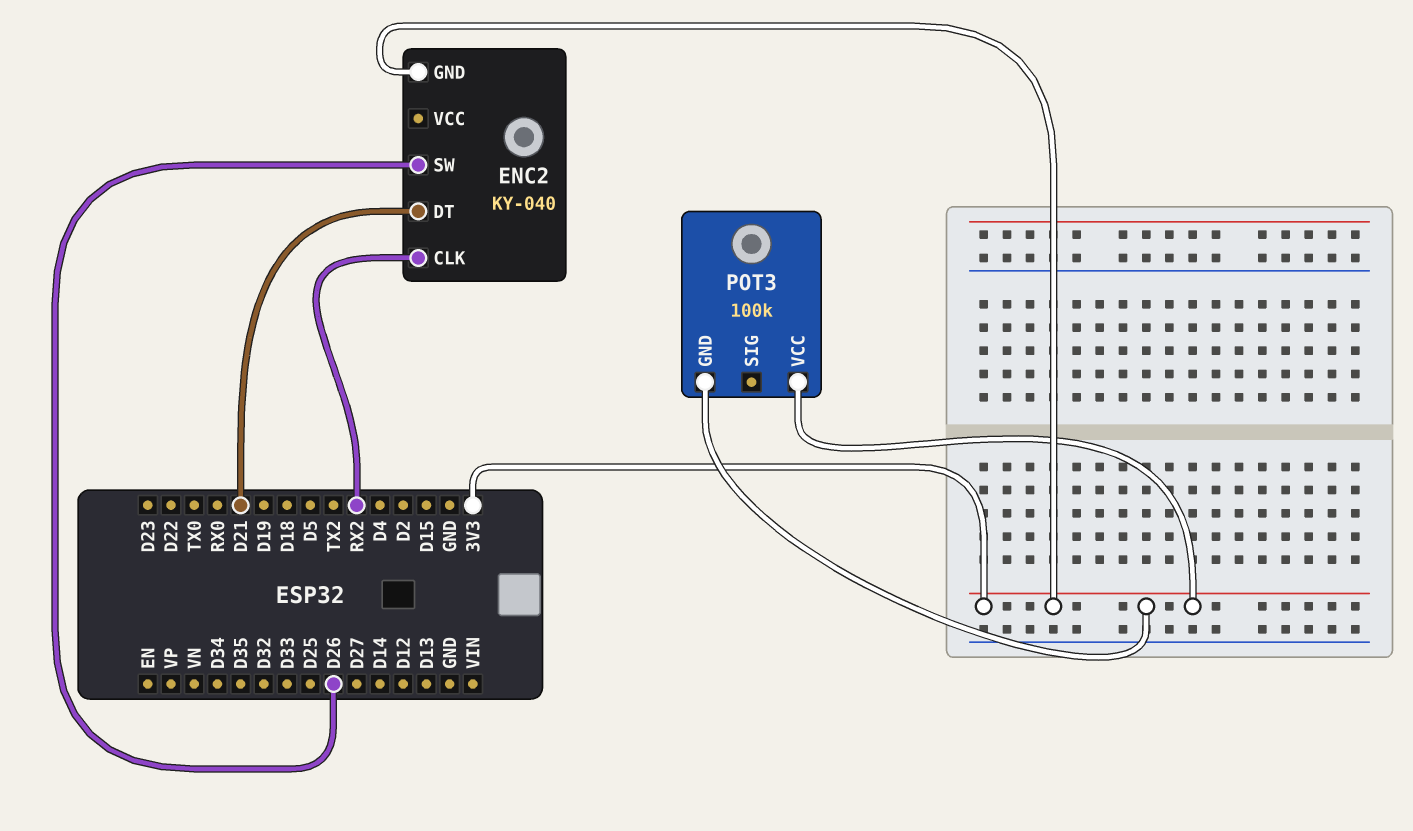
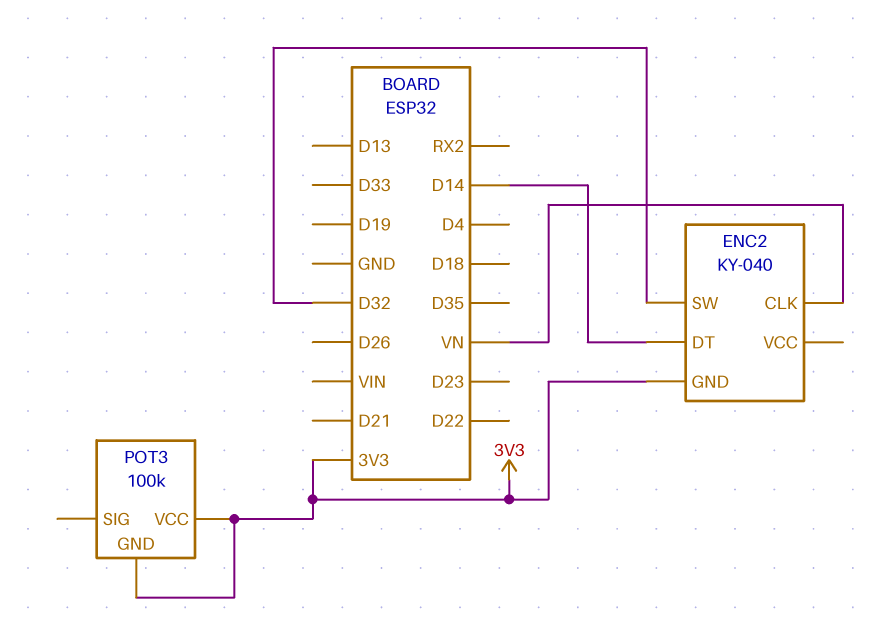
ENC2 pin CLK: RX2 -> VN
ENC2 pin DT: D21 -> D14
ENC2 pin SW: D26 -> D32

